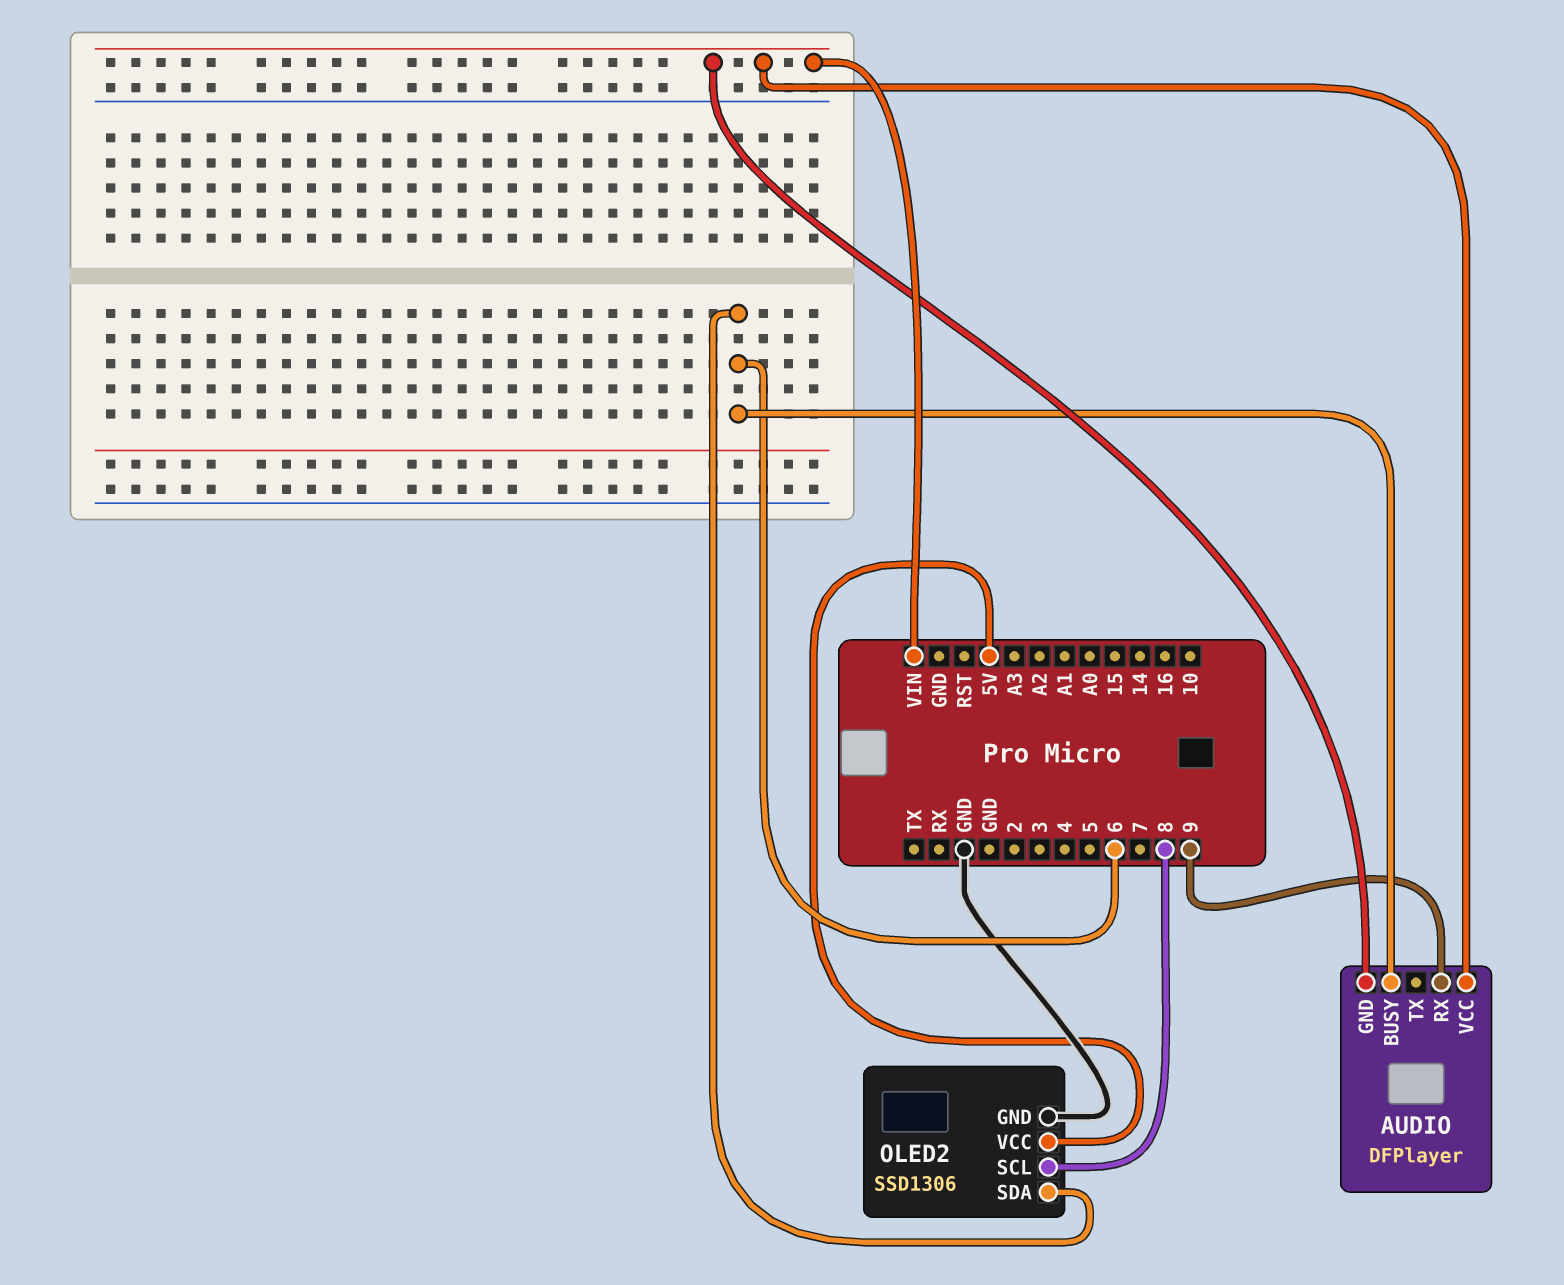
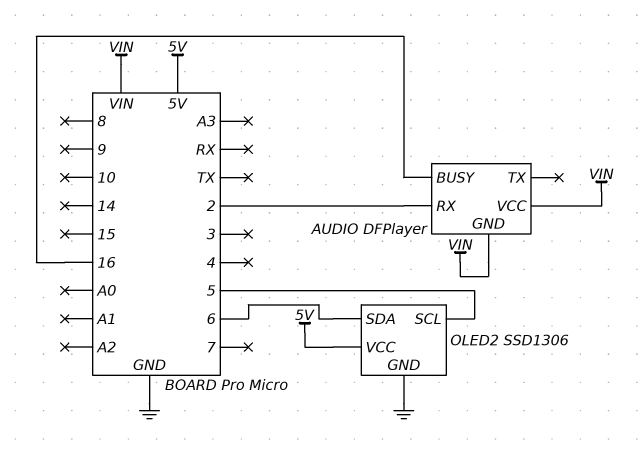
AUDIO pin BUSY: 6 -> 16
AUDIO pin RX: 9 -> 2
OLED2 pin SCL: 8 -> 5

